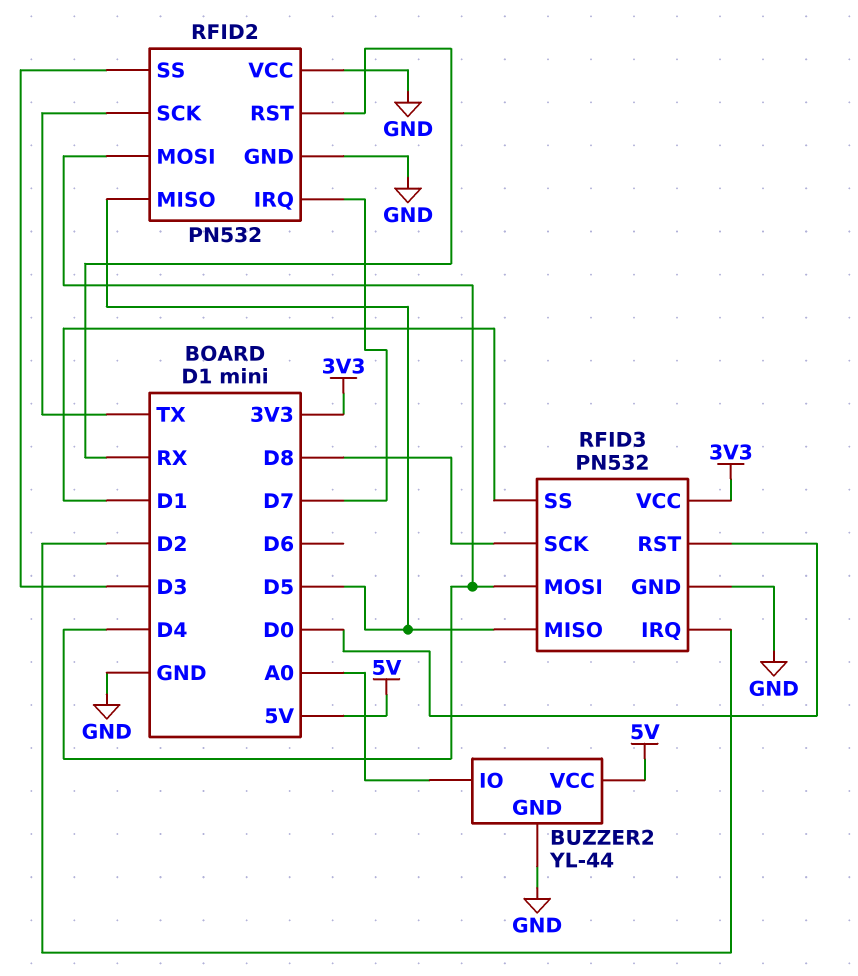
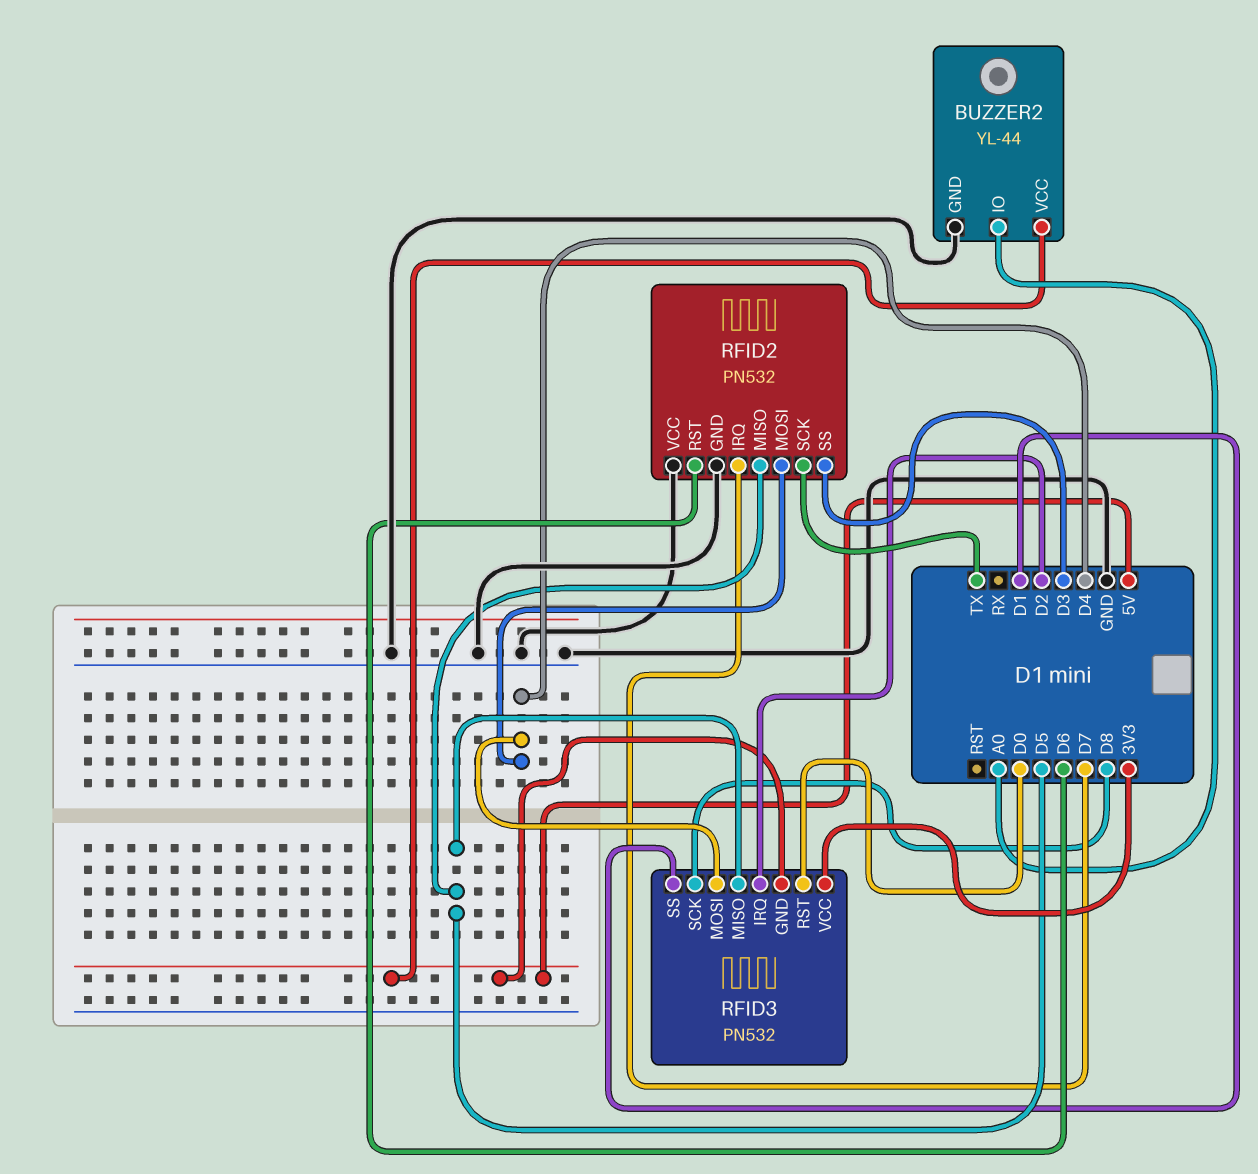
RFID2 pin RST: RX -> D6
RFID3 pin GND: GND -> 5V

